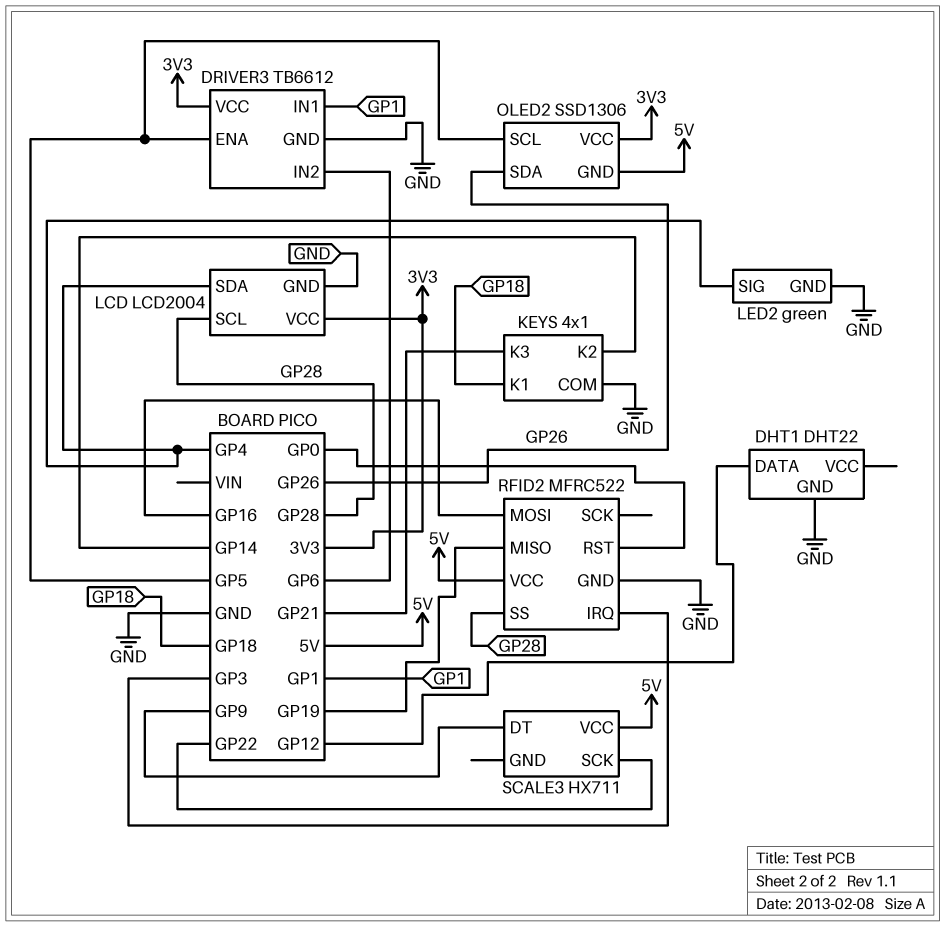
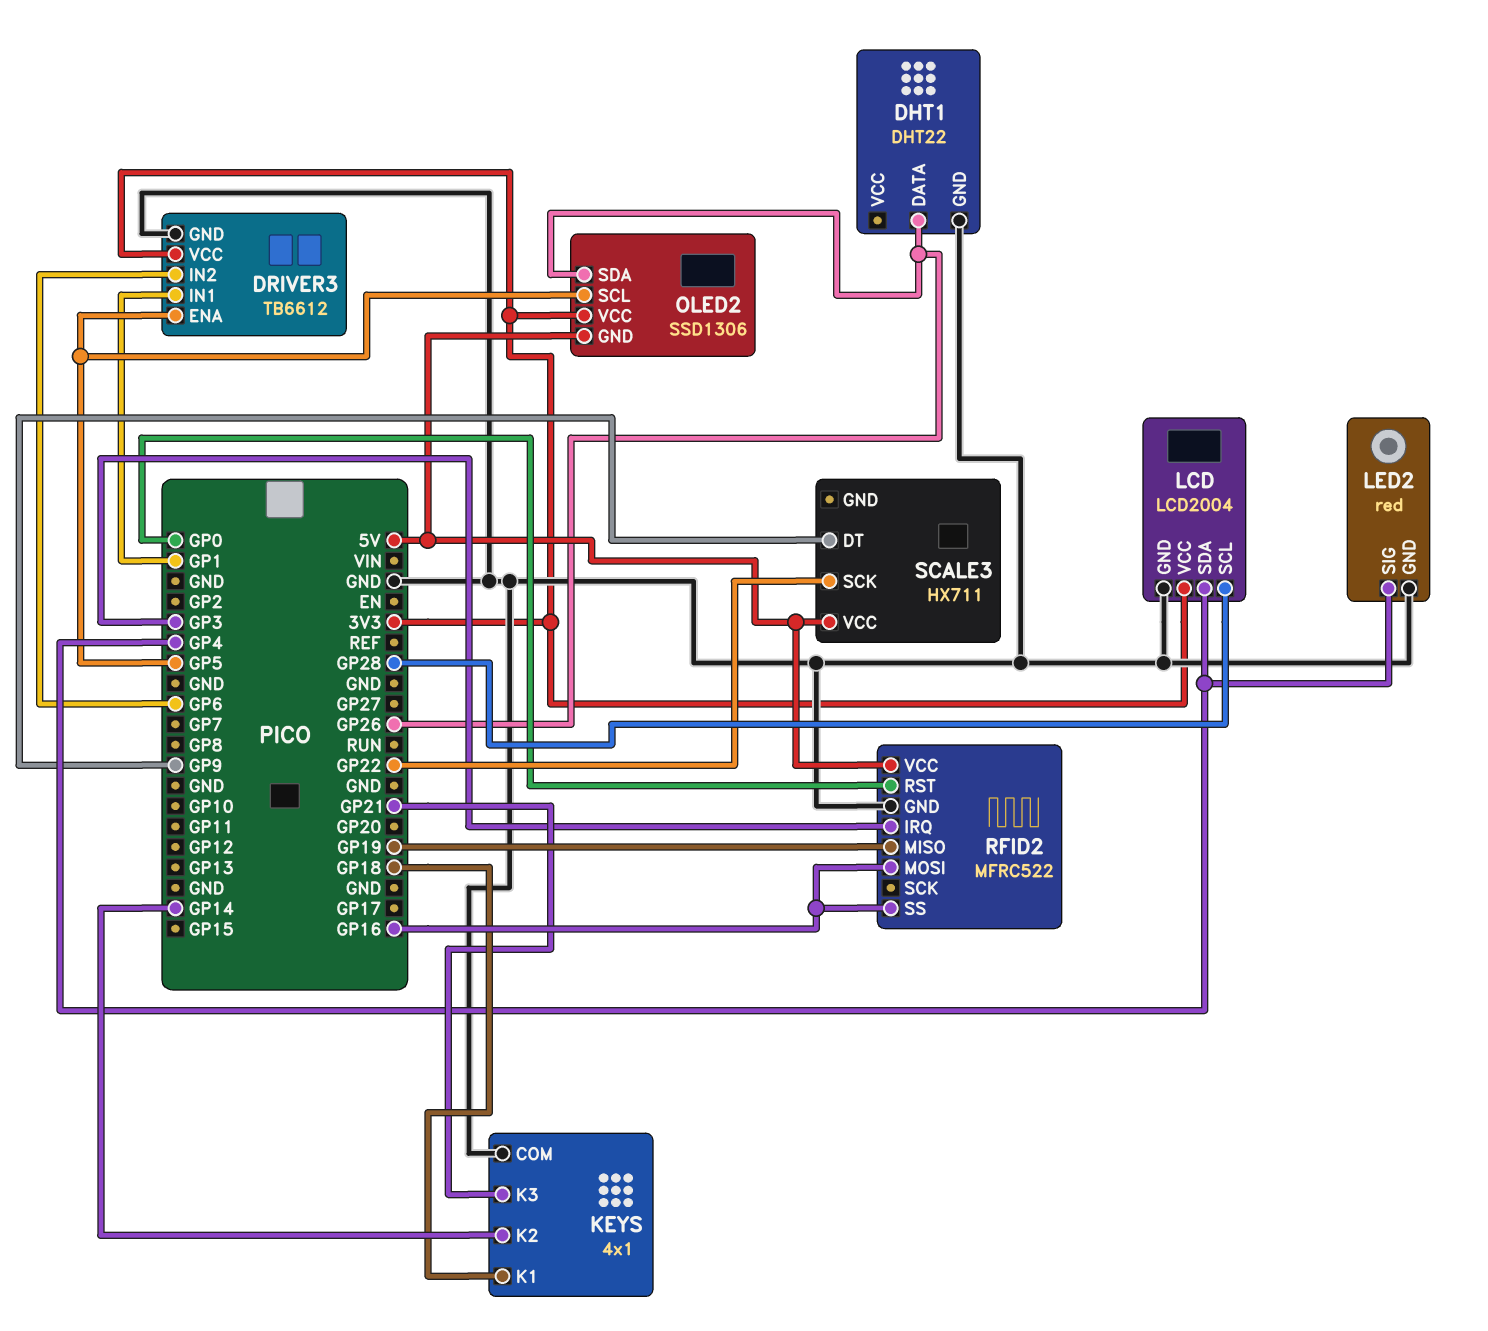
DHT1 pin DATA: GP12 -> GP26
LED2: green -> red
RFID2 pin SS: GP28 -> GP16

